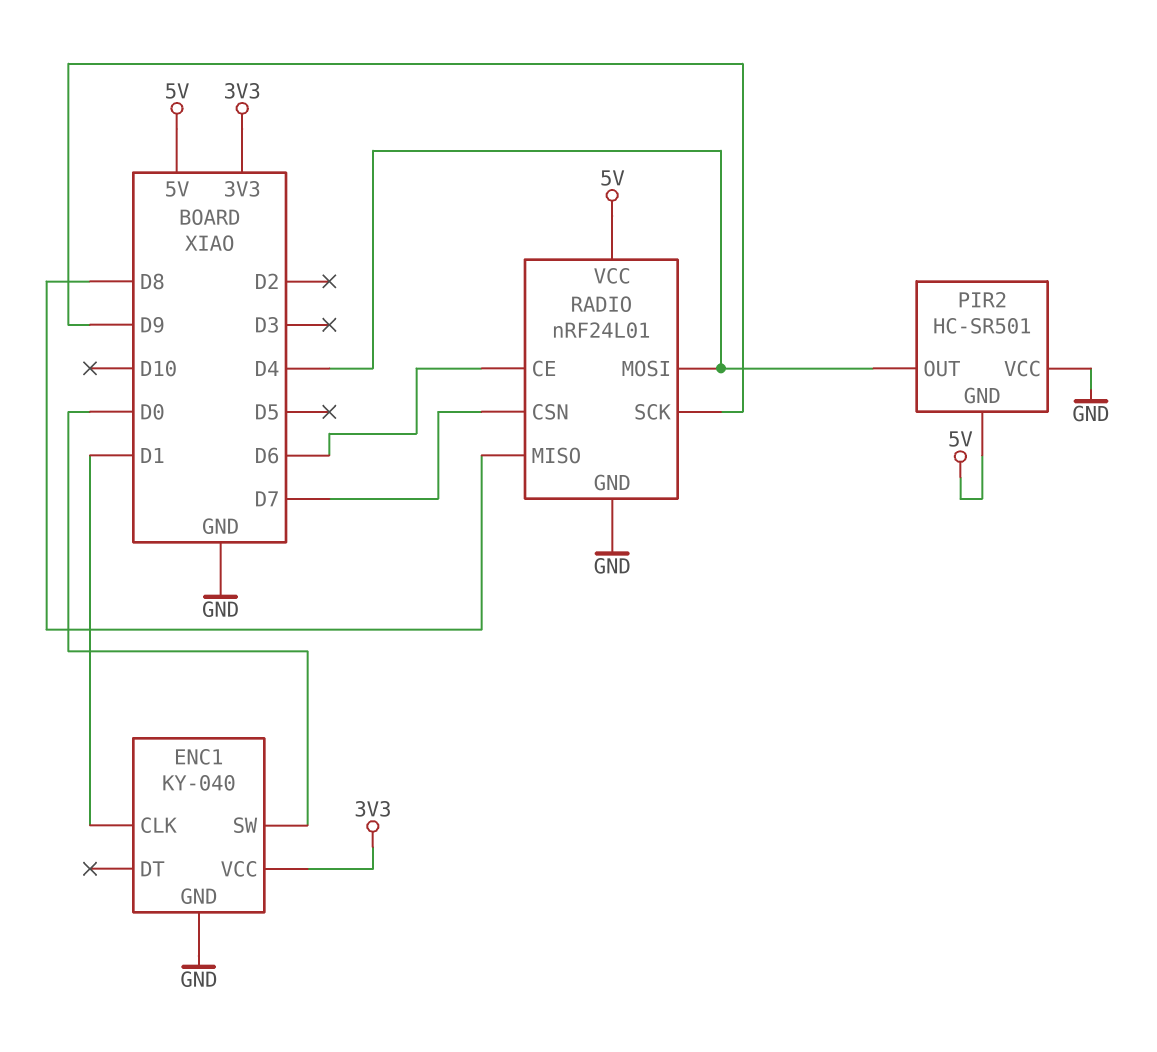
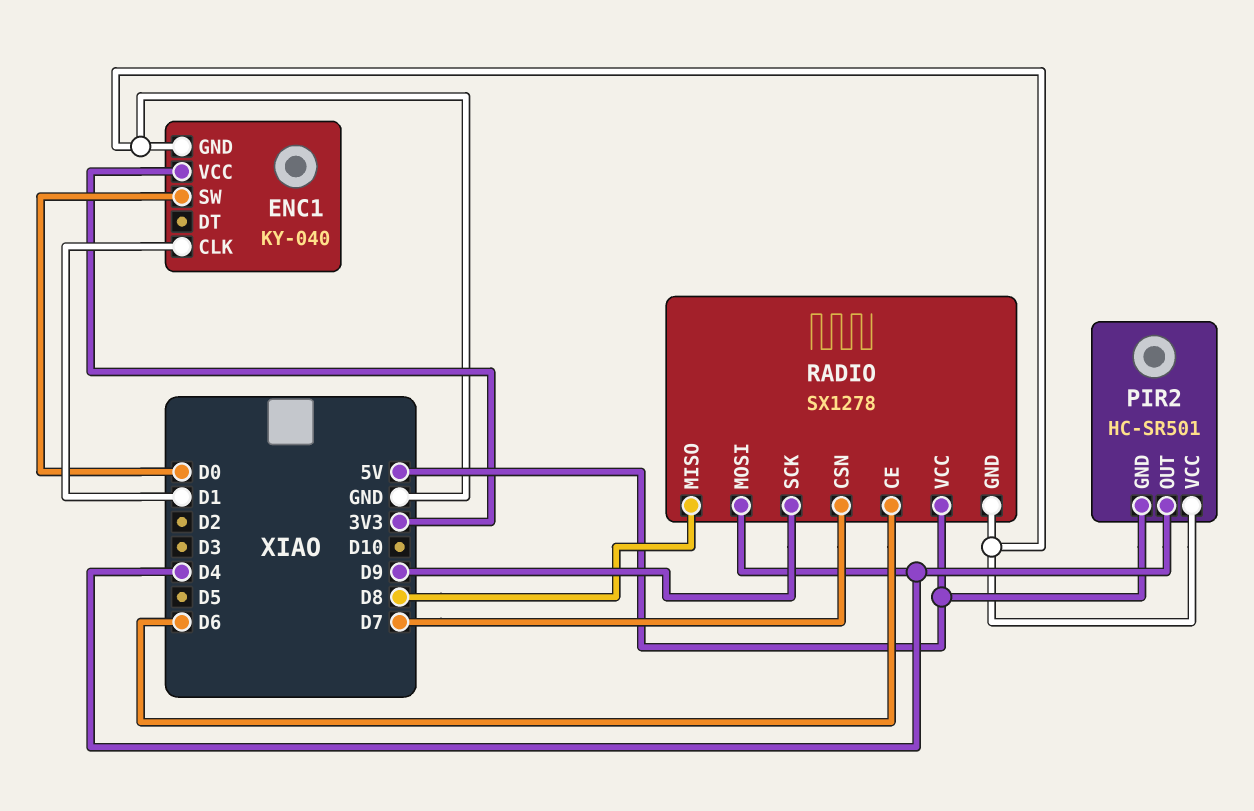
RADIO: nRF24L01 -> SX1278

